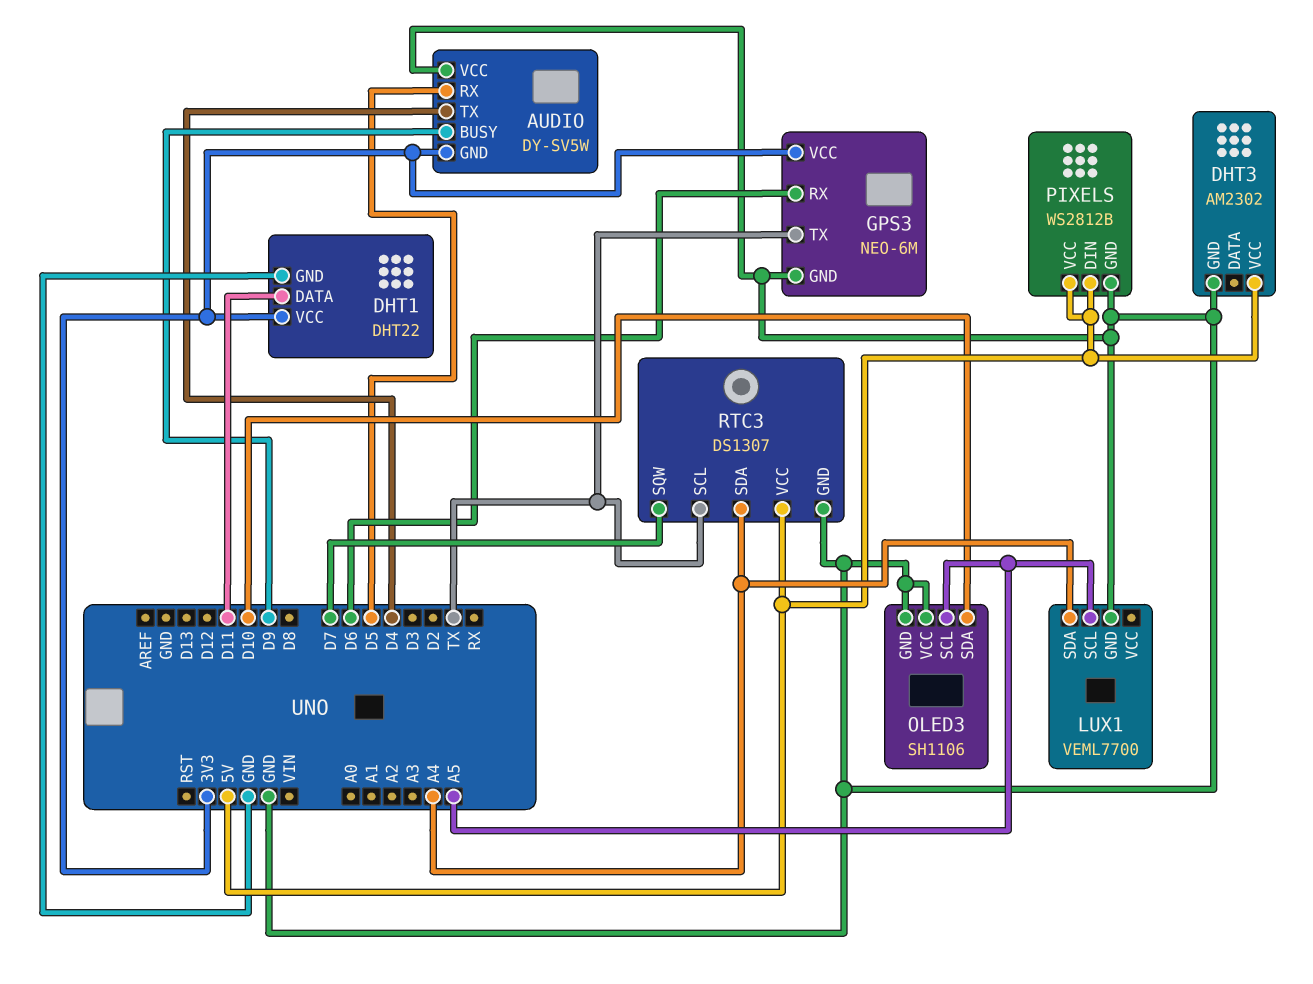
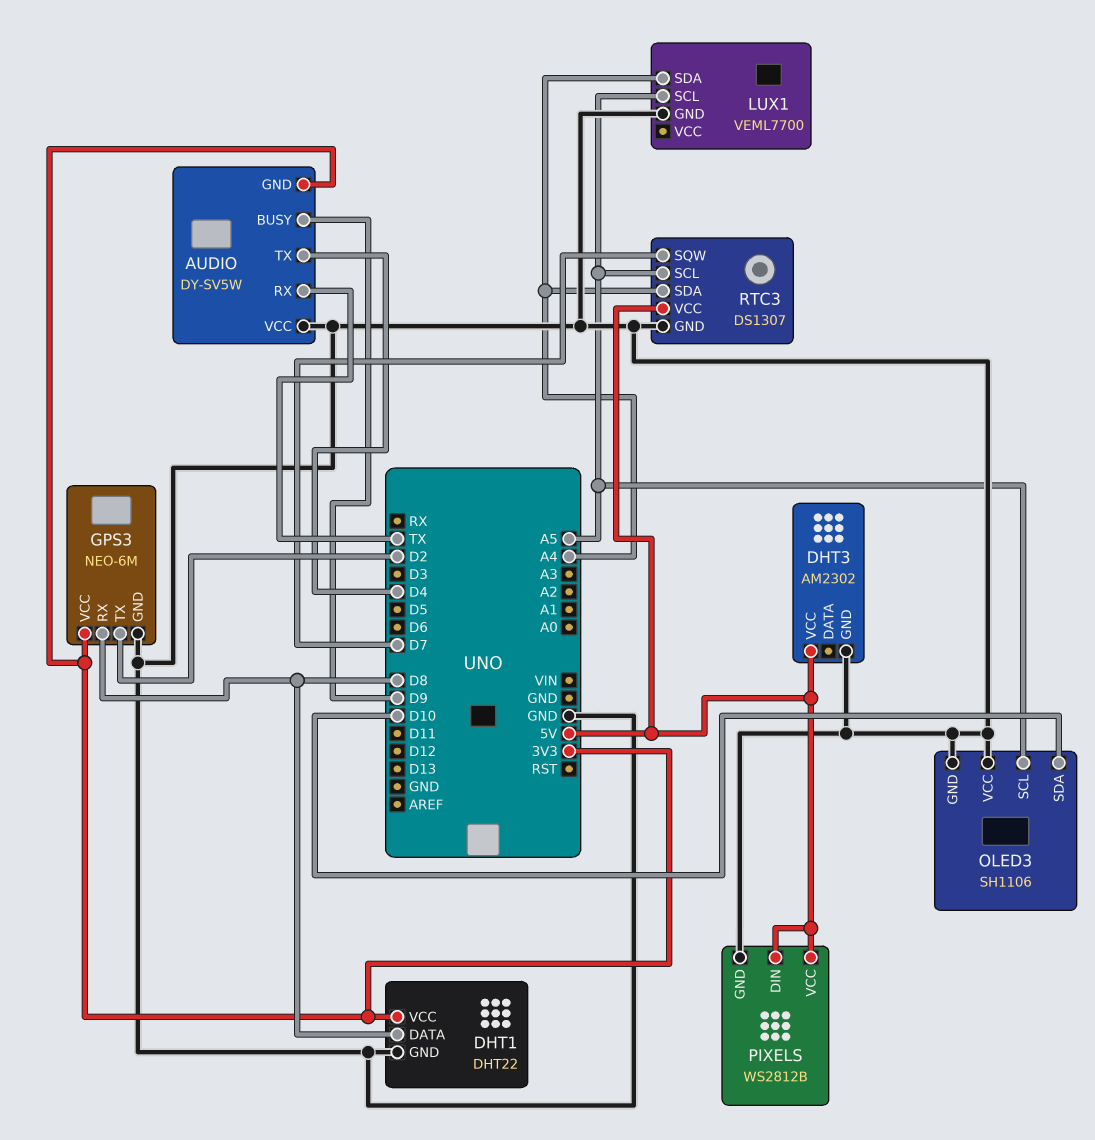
AUDIO pin RX: D5 -> TX
DHT1 pin DATA: D11 -> D8
GPS3 pin RX: D6 -> D8
GPS3 pin TX: TX -> D2
RTC3 pin SCL: TX -> A5

